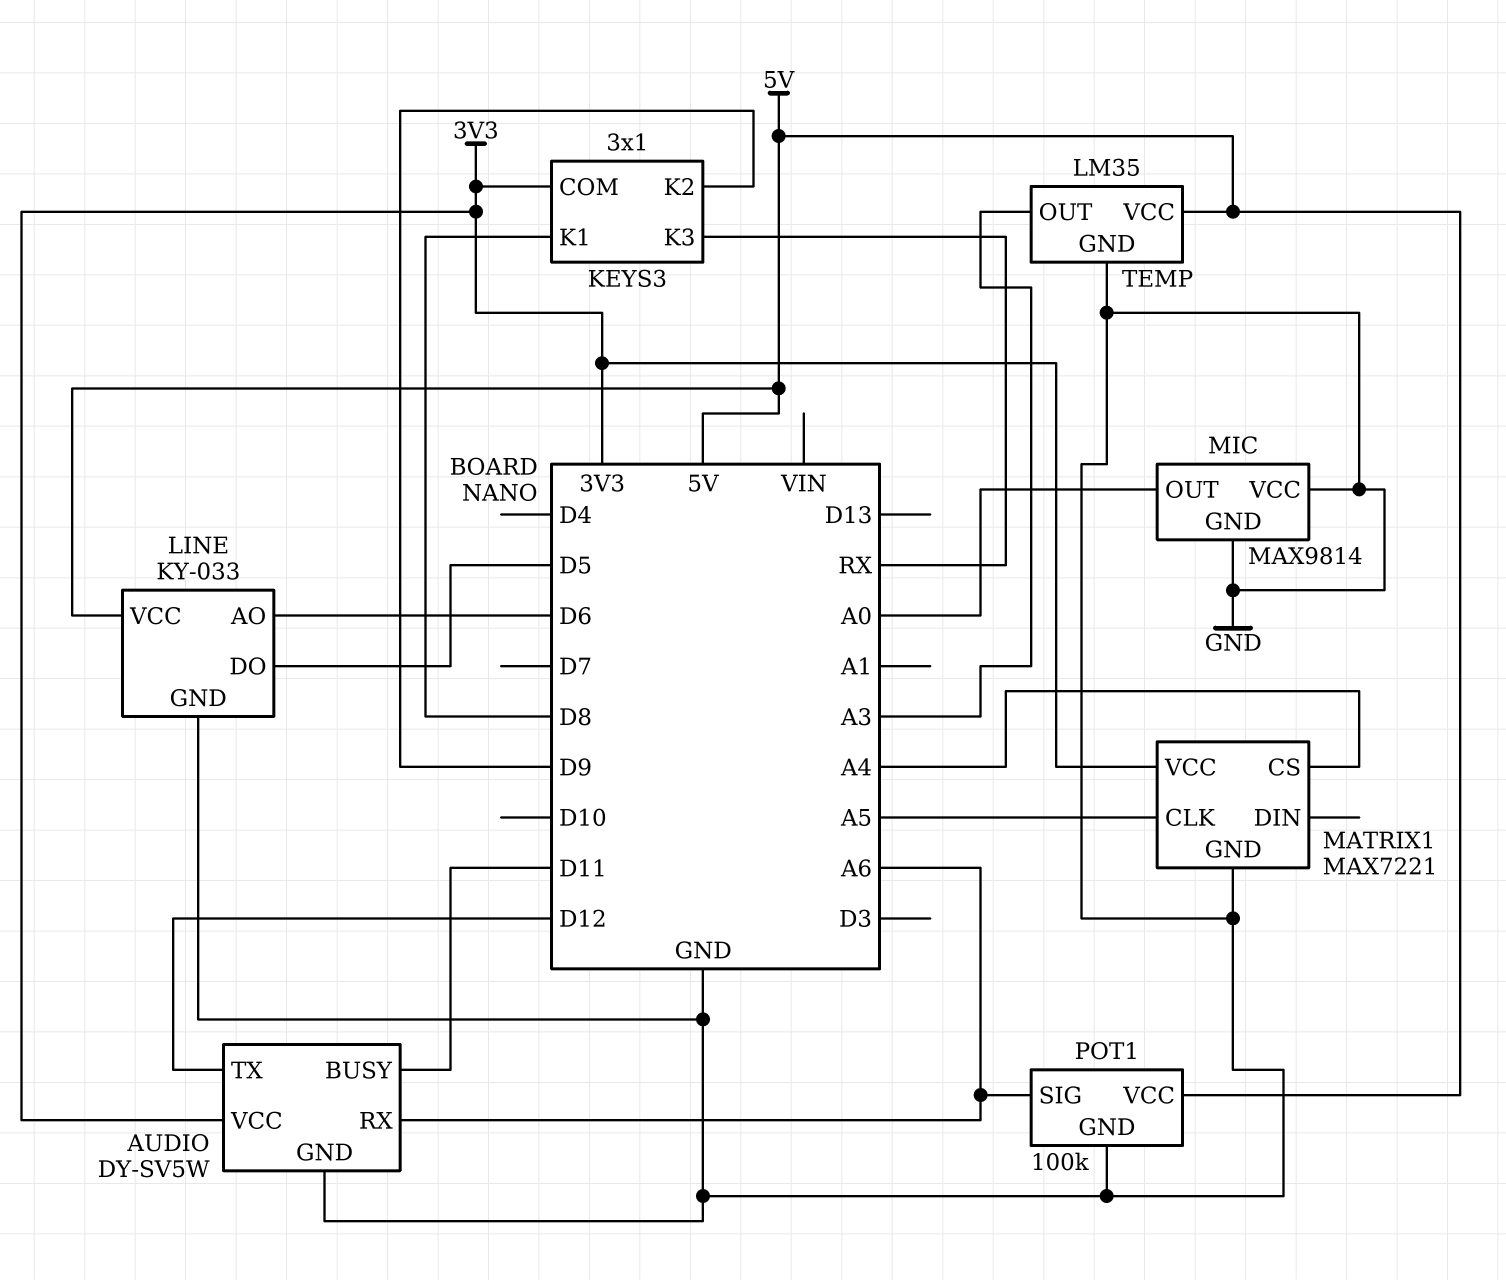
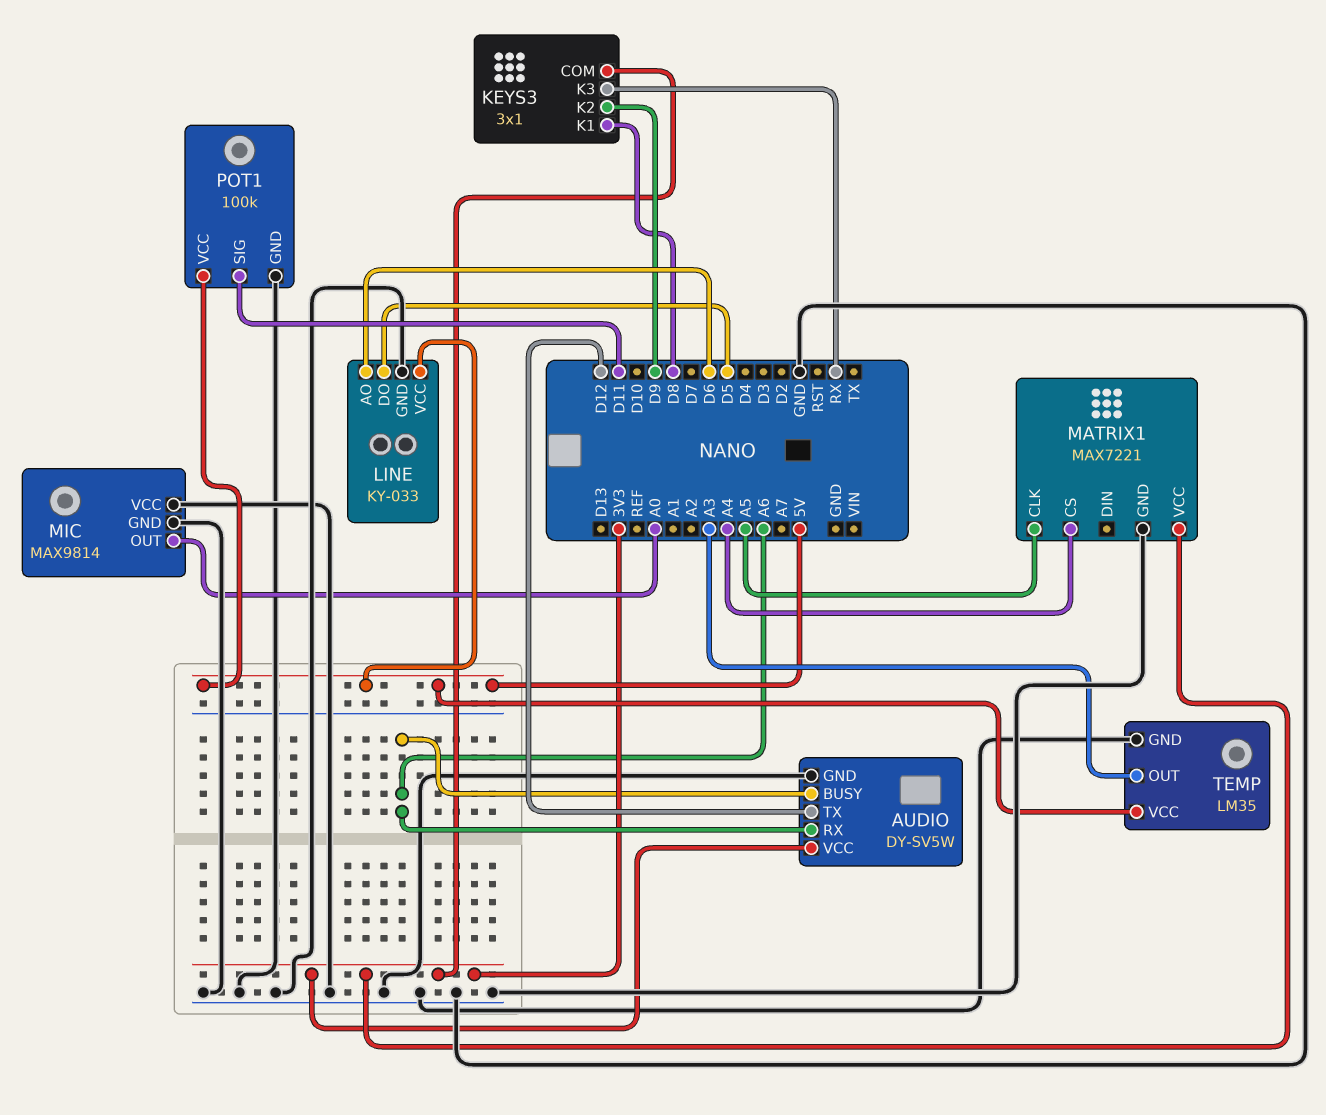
AUDIO pin BUSY: D11 -> A6
POT1 pin SIG: A6 -> D11

